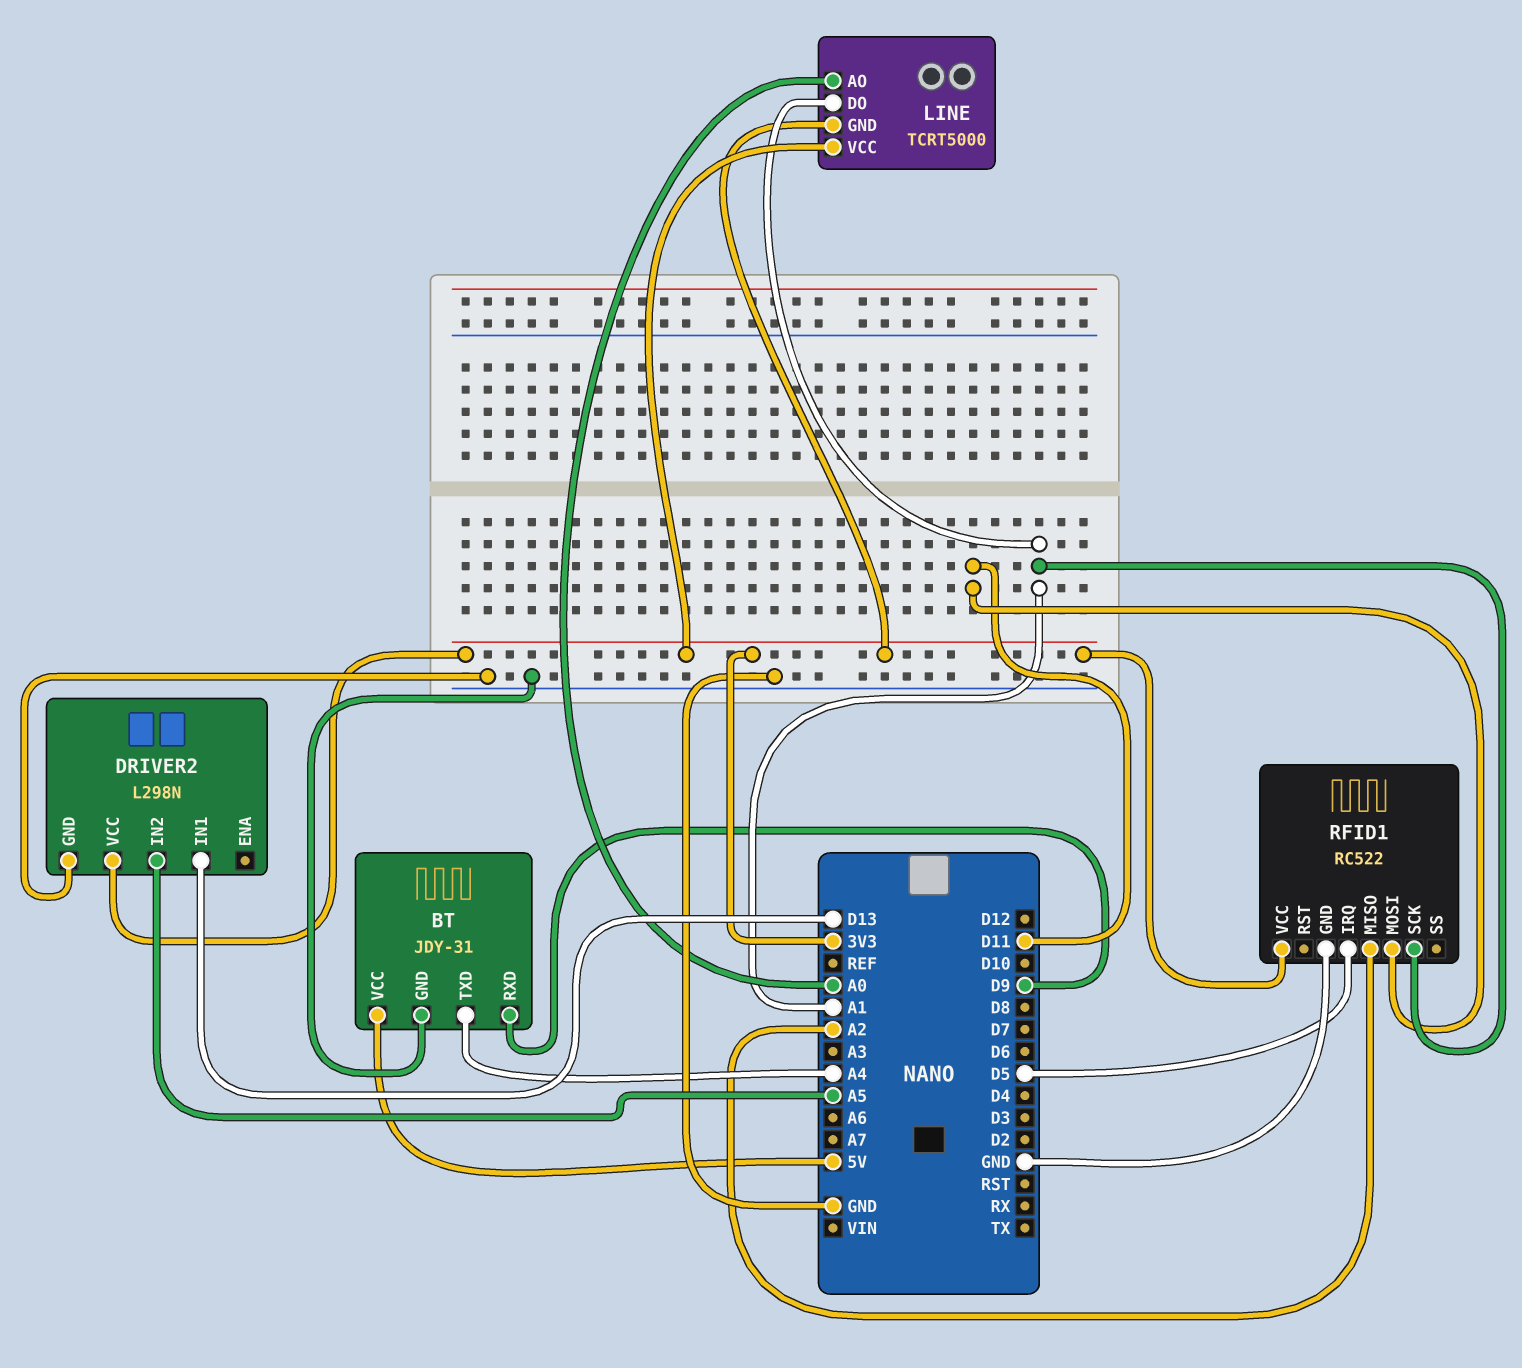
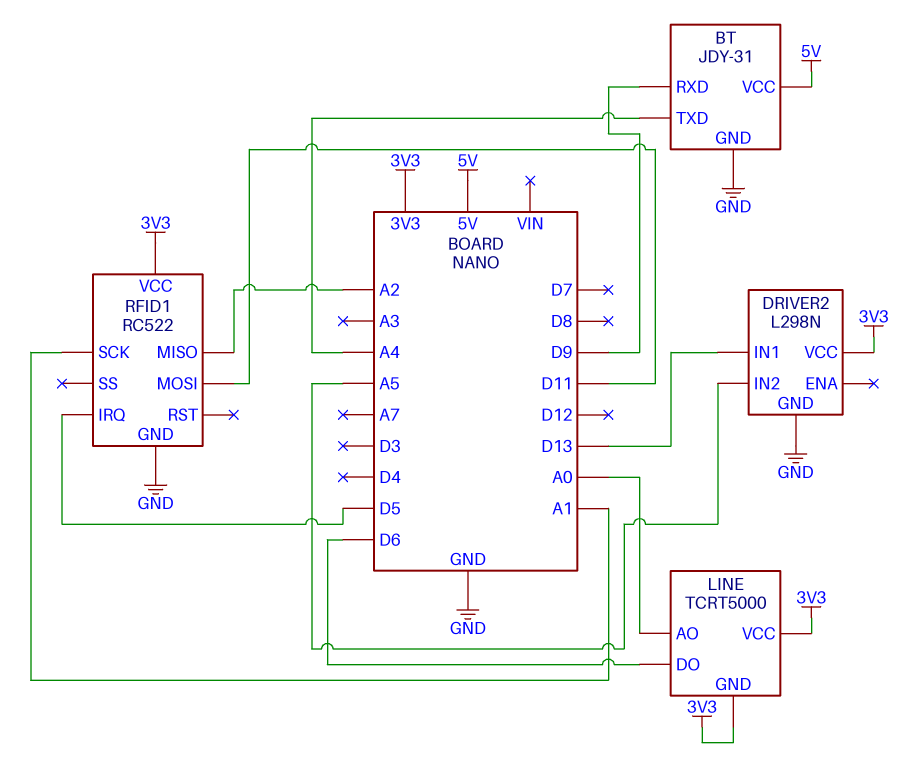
LINE pin DO: A1 -> D6

